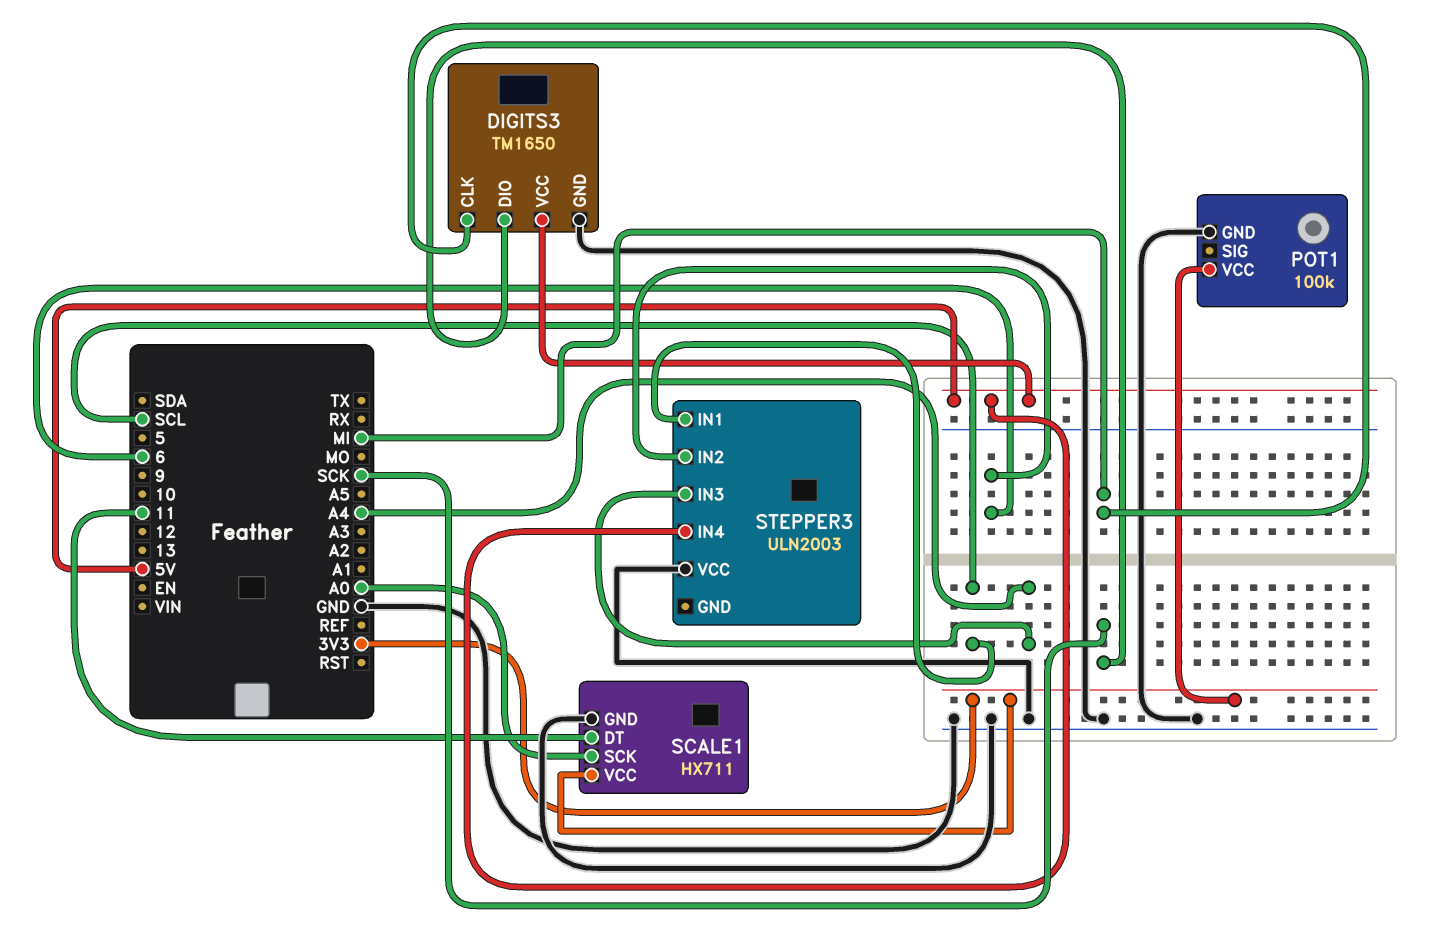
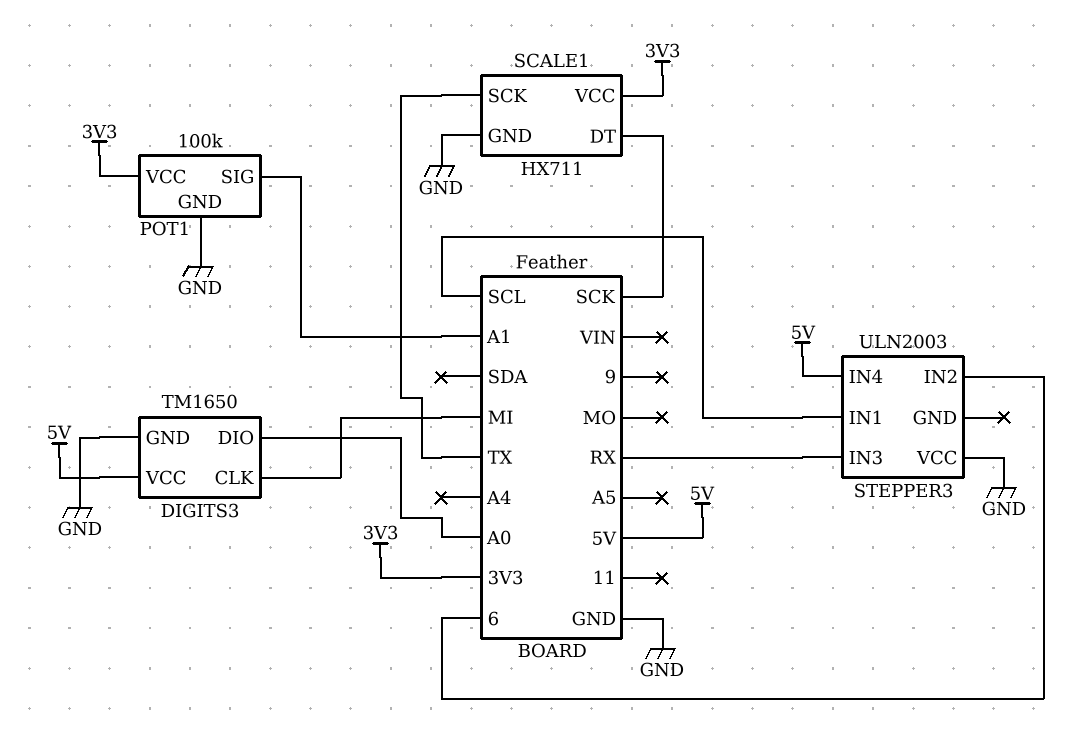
DIGITS3 pin DIO: SCK -> A0
POT1 pin SIG: none -> A1
SCALE1 pin DT: 11 -> SCK
SCALE1 pin SCK: A0 -> TX
STEPPER3 pin IN3: A4 -> RX

